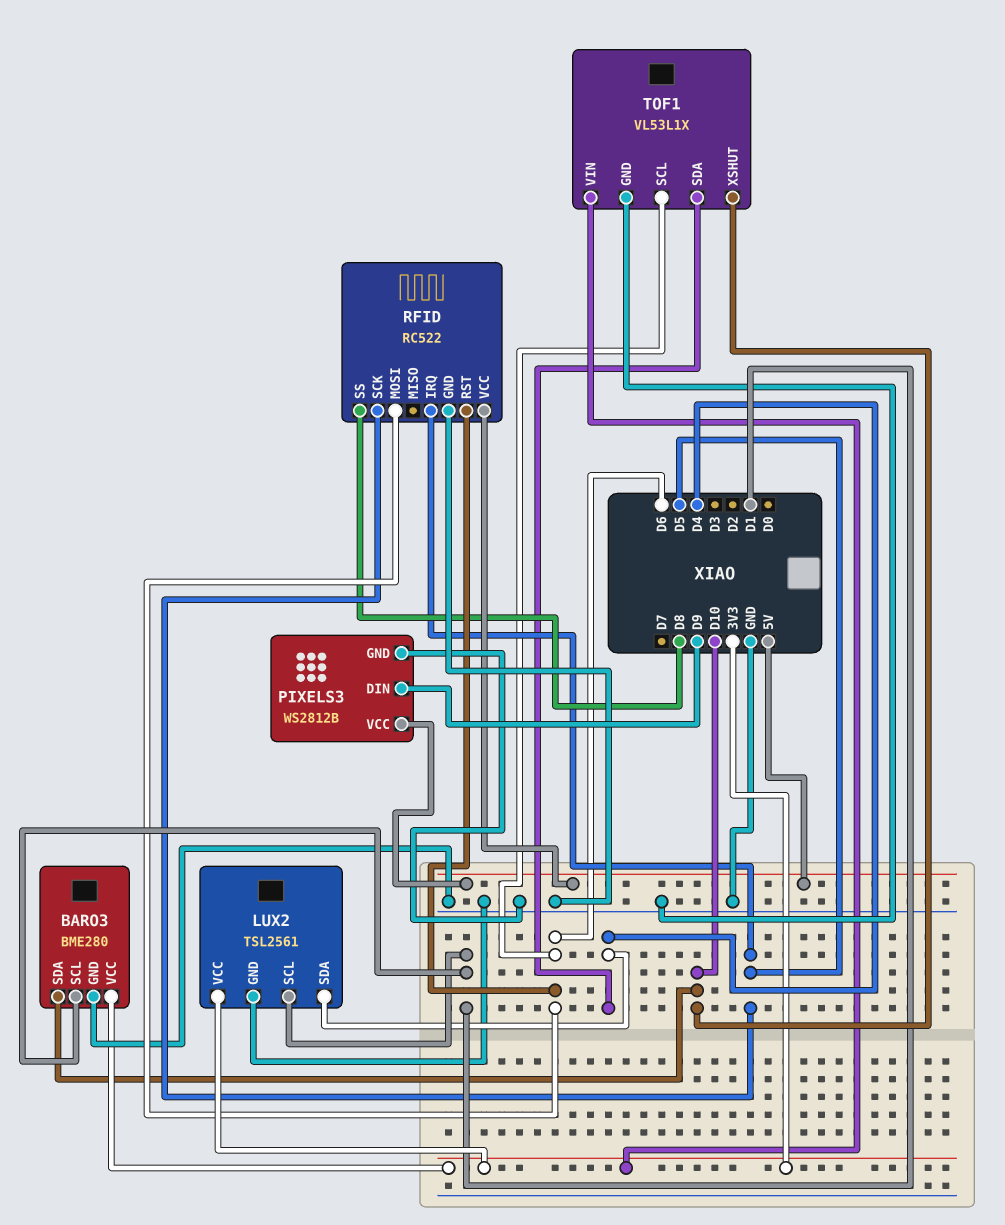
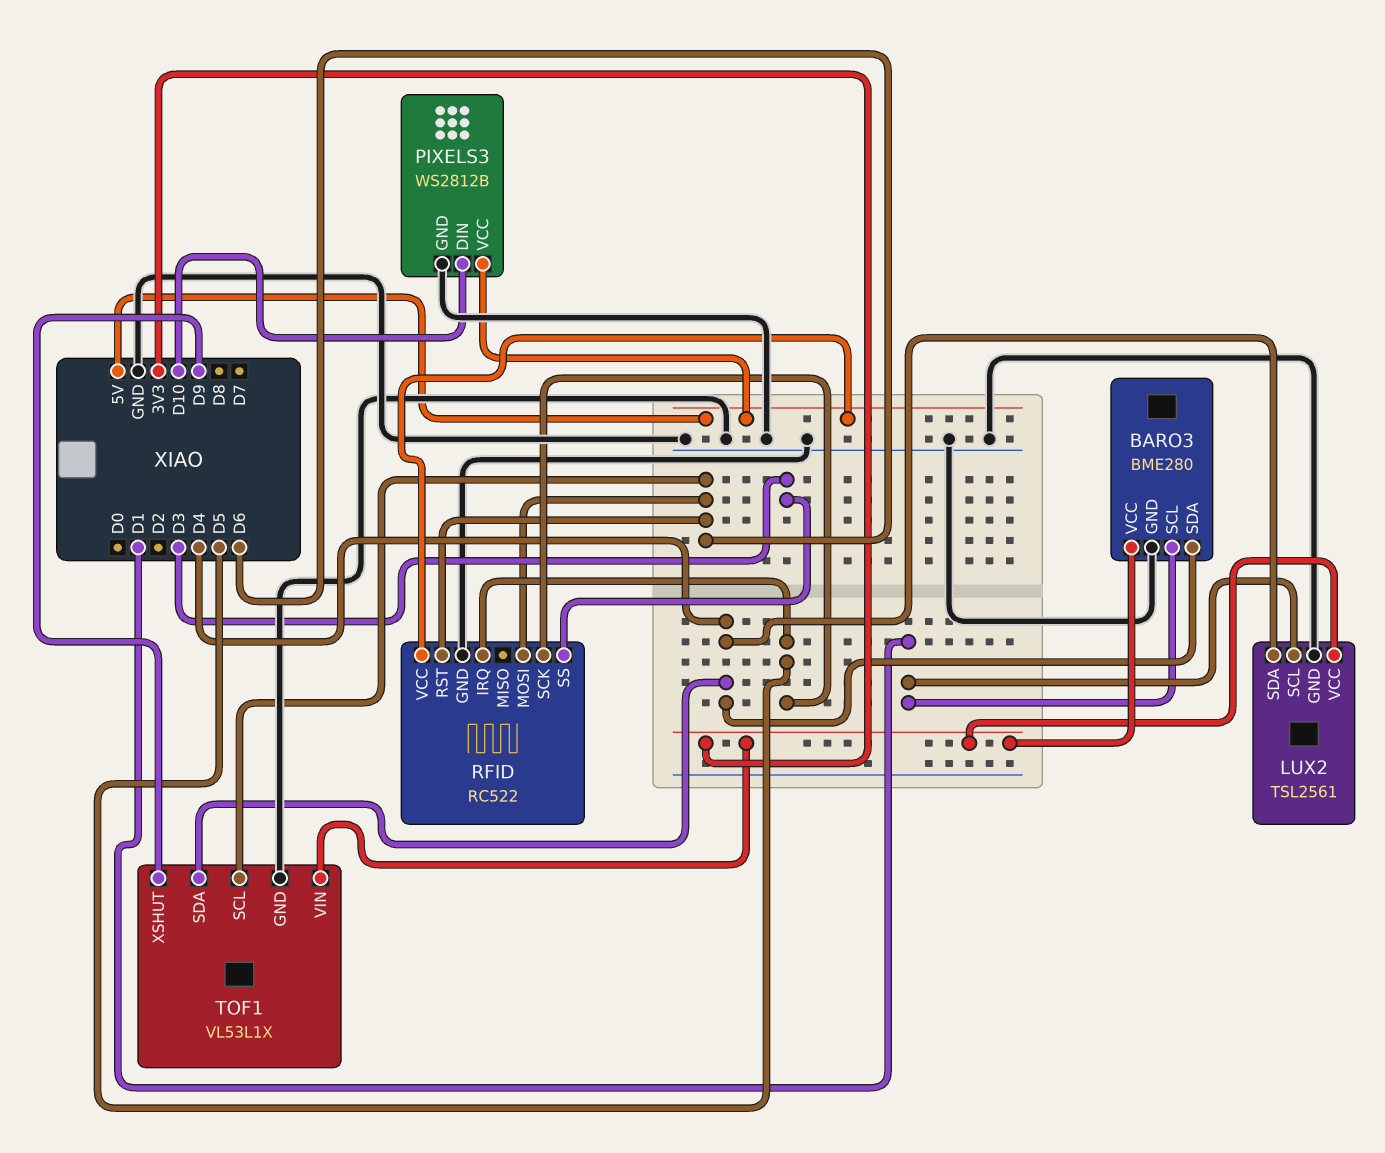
BARO3 pin SDA: D10 -> D4
PIXELS3 pin DIN: D9 -> D10
RFID pin SS: D8 -> D3
TOF1 pin XSHUT: D10 -> D9

